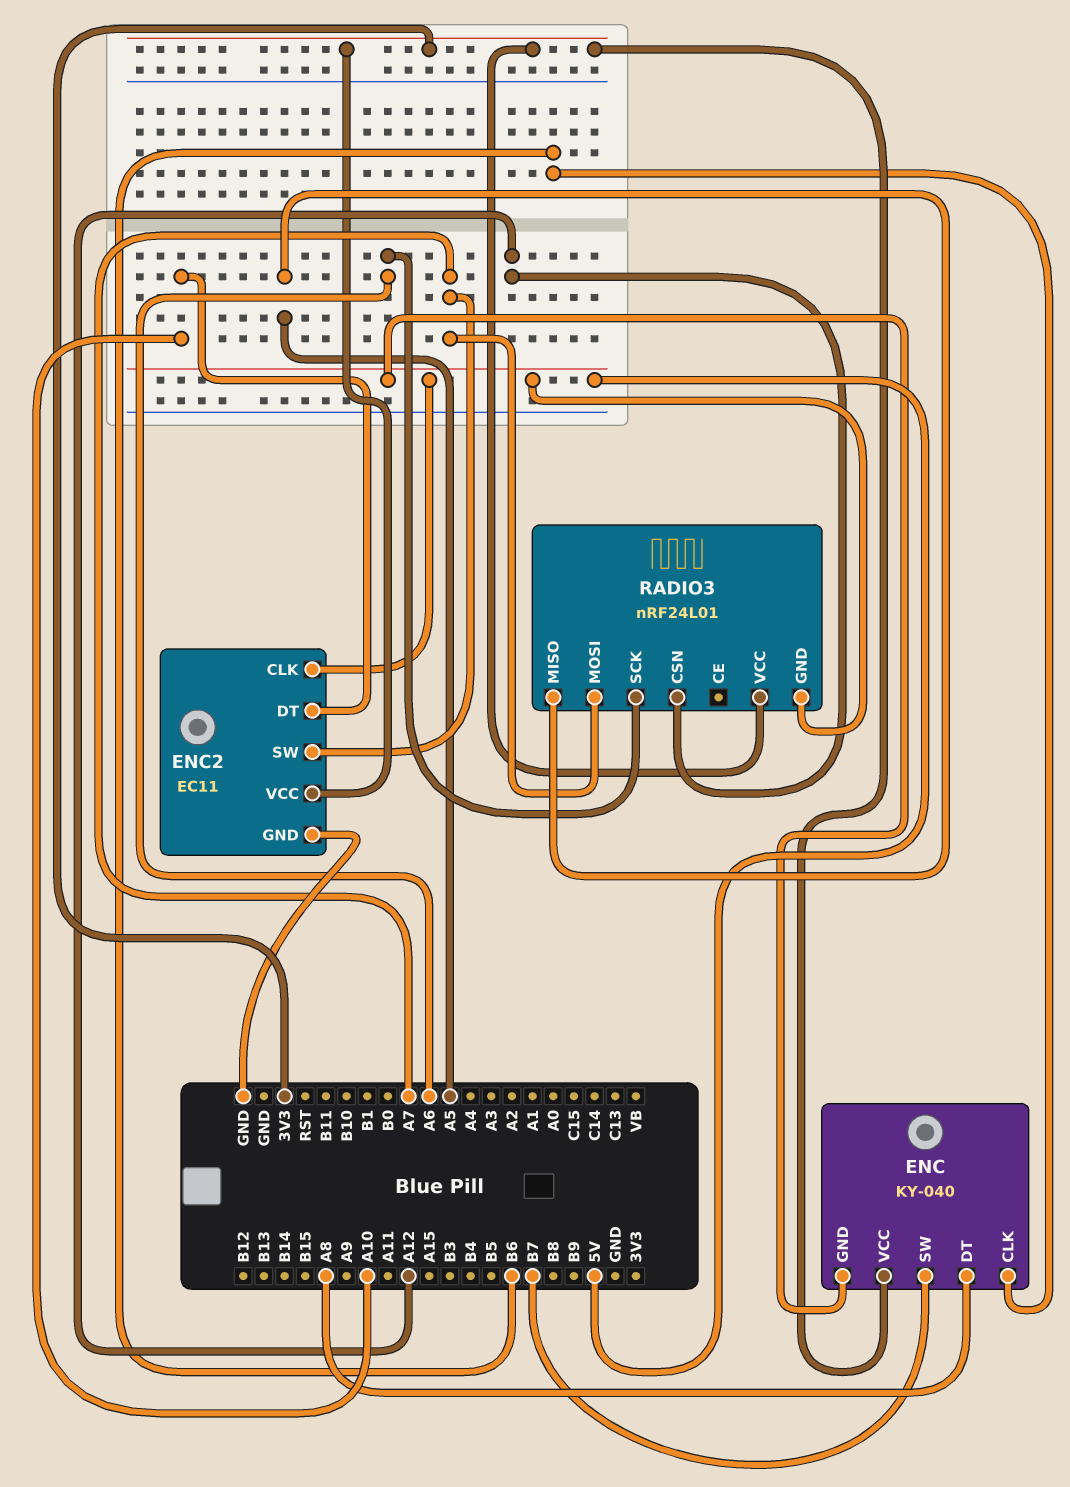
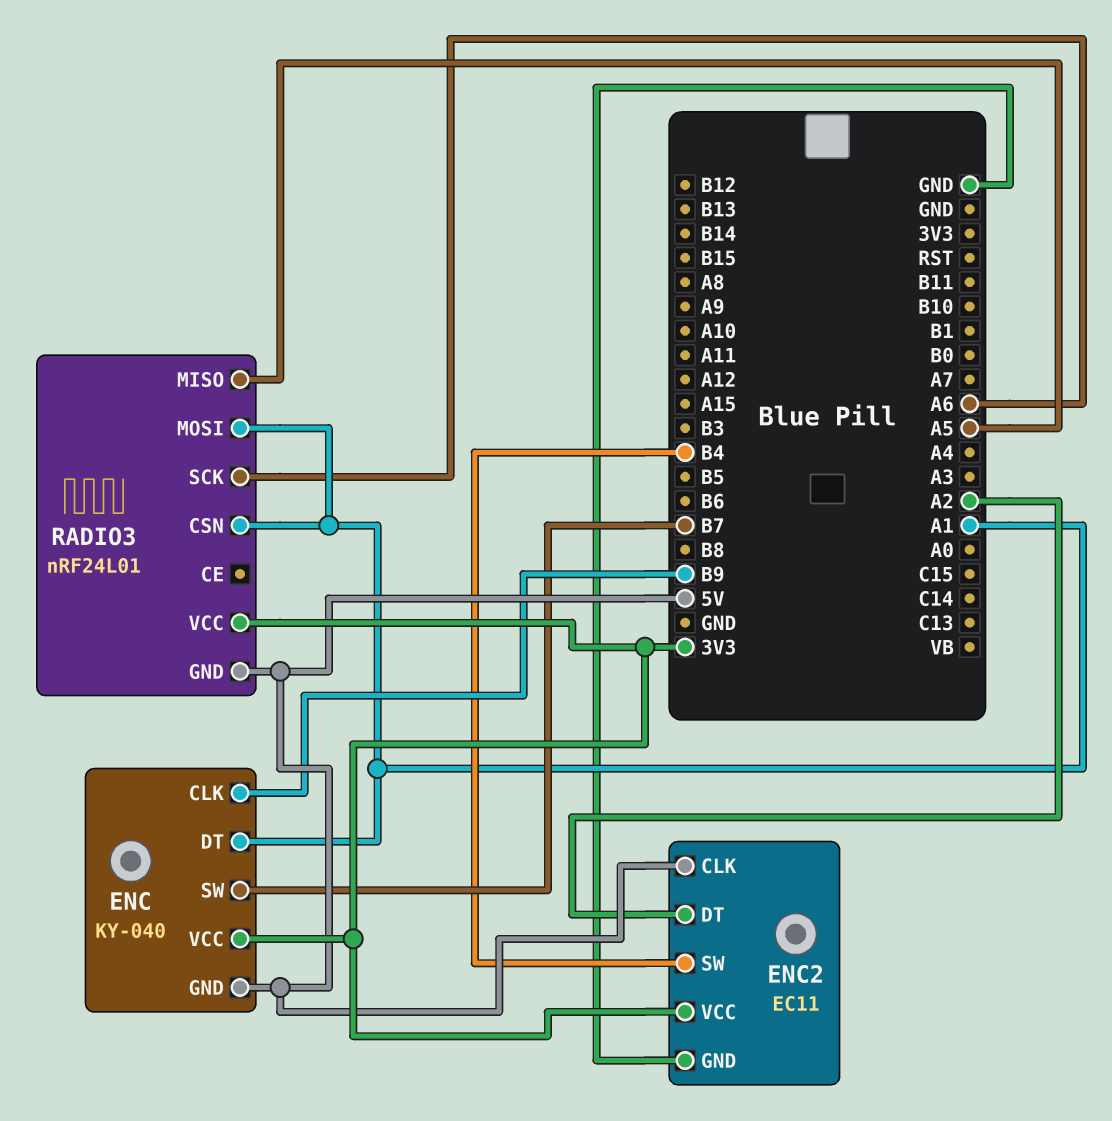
ENC pin CLK: B6 -> B9
ENC pin DT: A8 -> A1
ENC2 pin DT: A10 -> A2
ENC2 pin SW: A7 -> B4
RADIO3 pin CSN: A12 -> A1
RADIO3 pin MOSI: A7 -> A1

